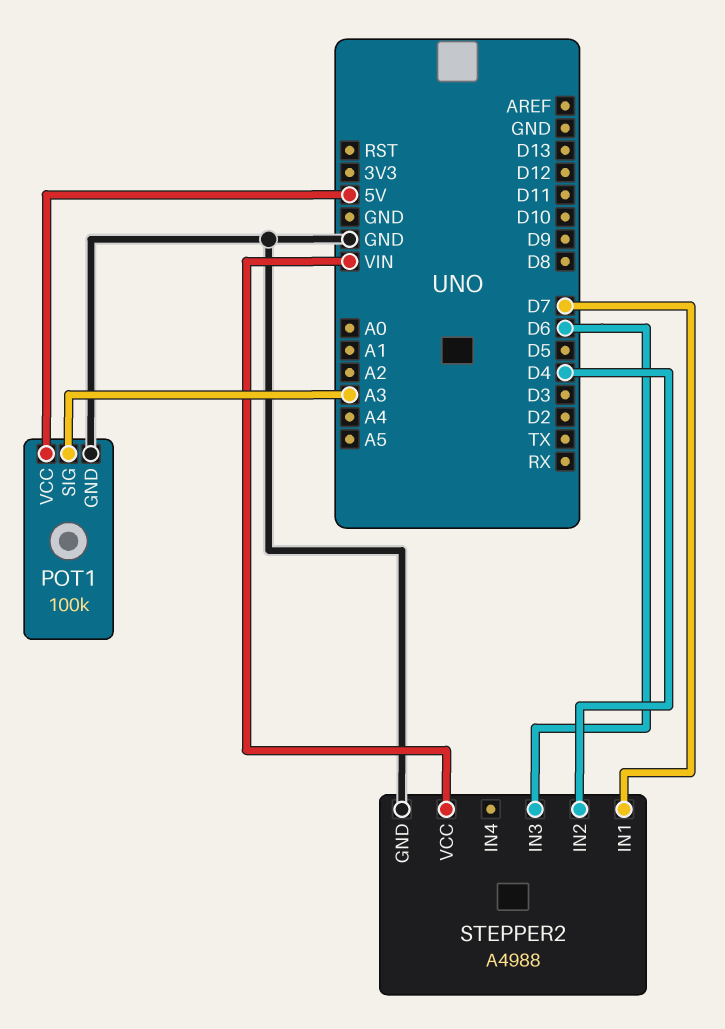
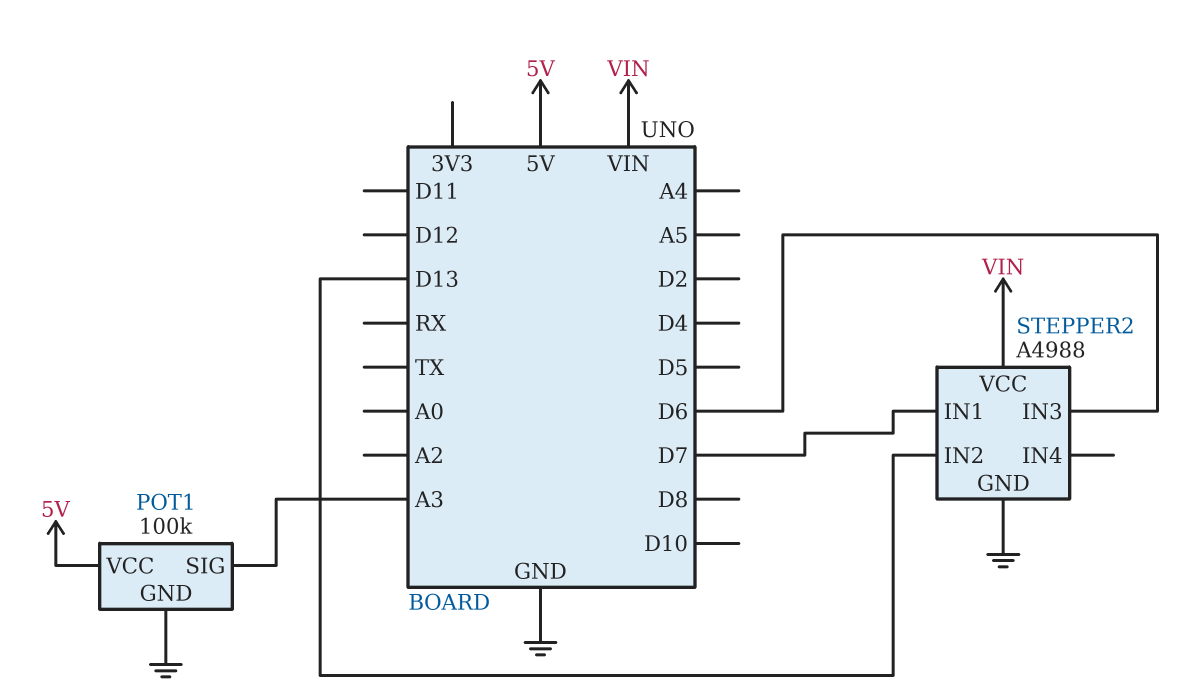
STEPPER2 pin IN2: D4 -> D13

